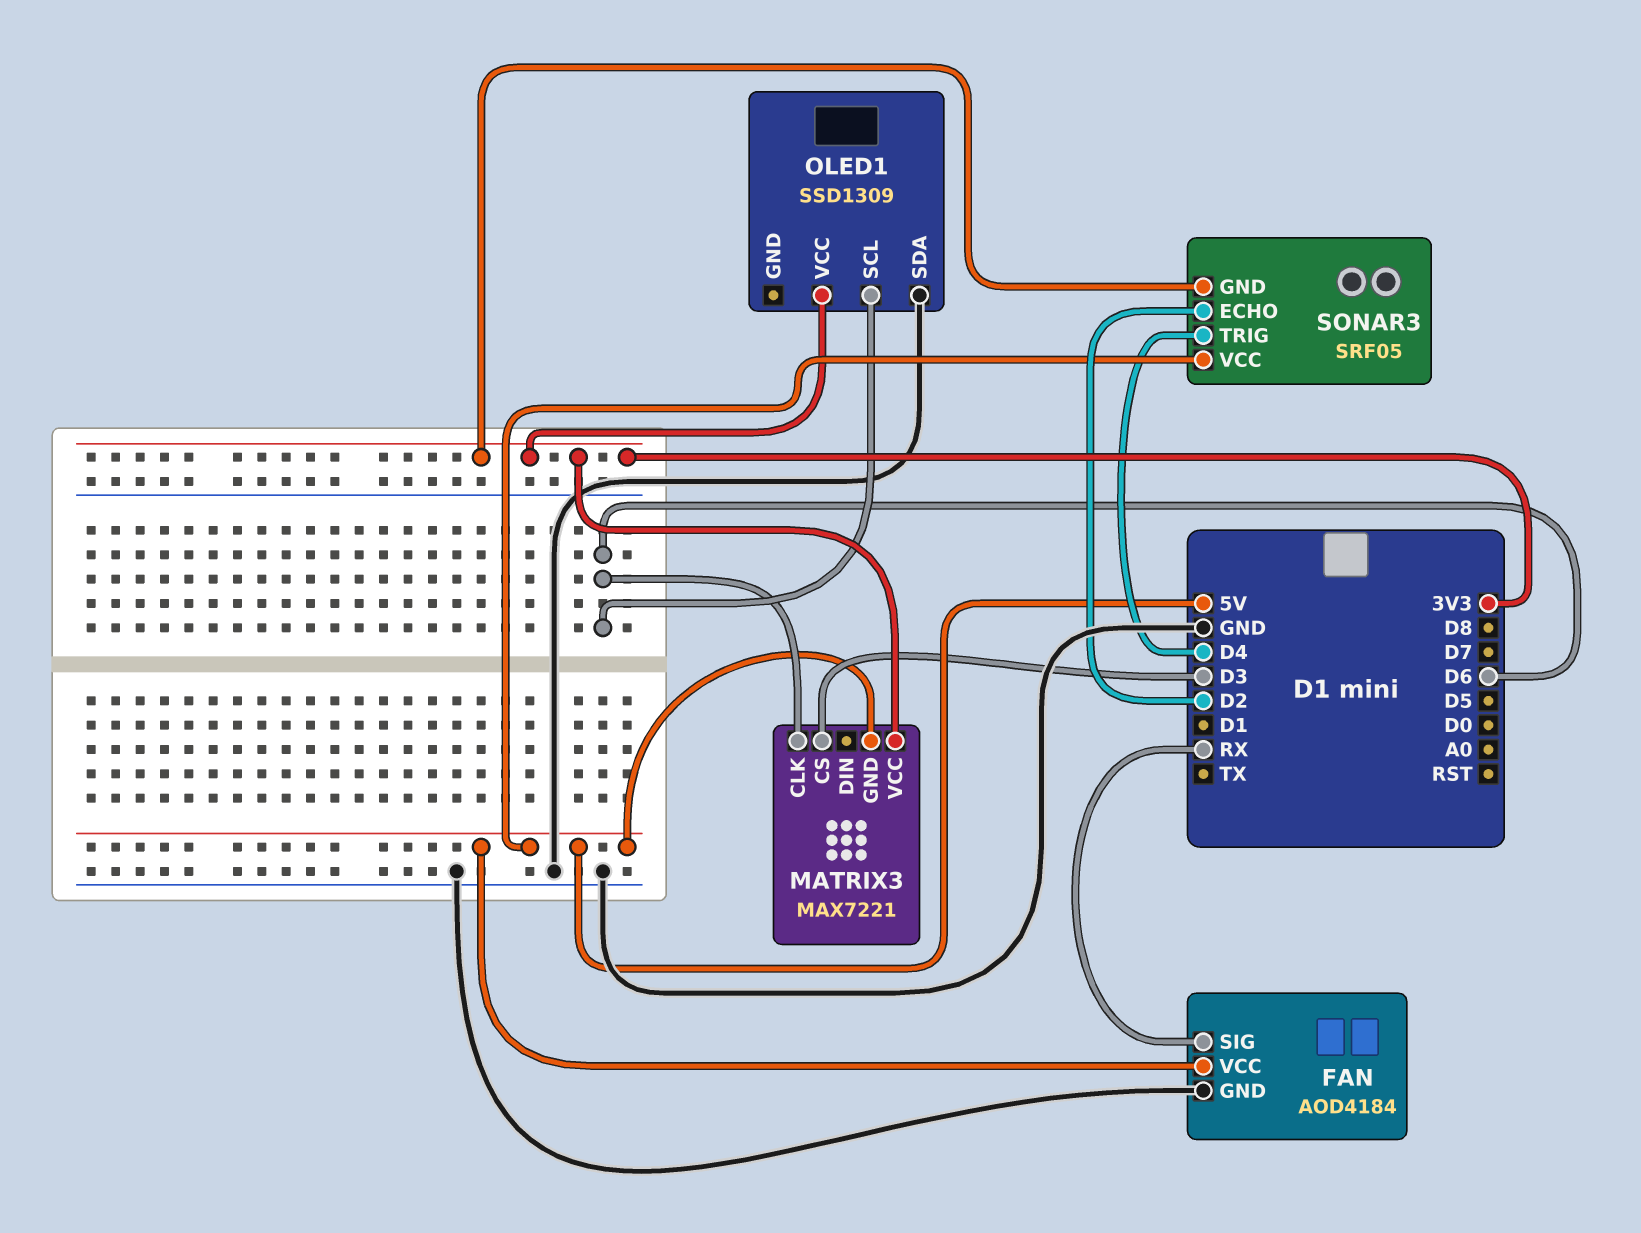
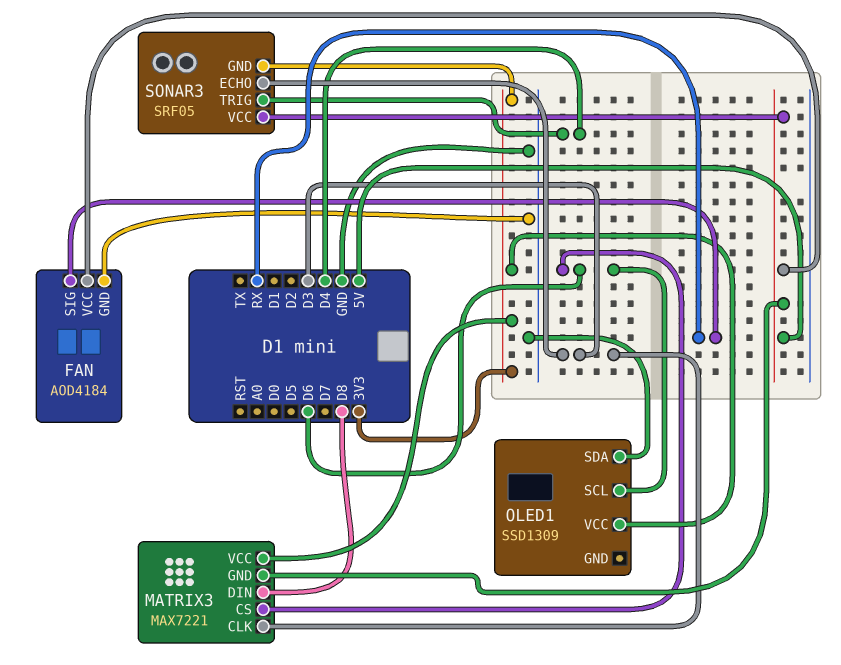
MATRIX3 pin CLK: D6 -> D3
MATRIX3 pin CS: D3 -> D6
MATRIX3 pin DIN: none -> D8
SONAR3 pin ECHO: D2 -> D3

